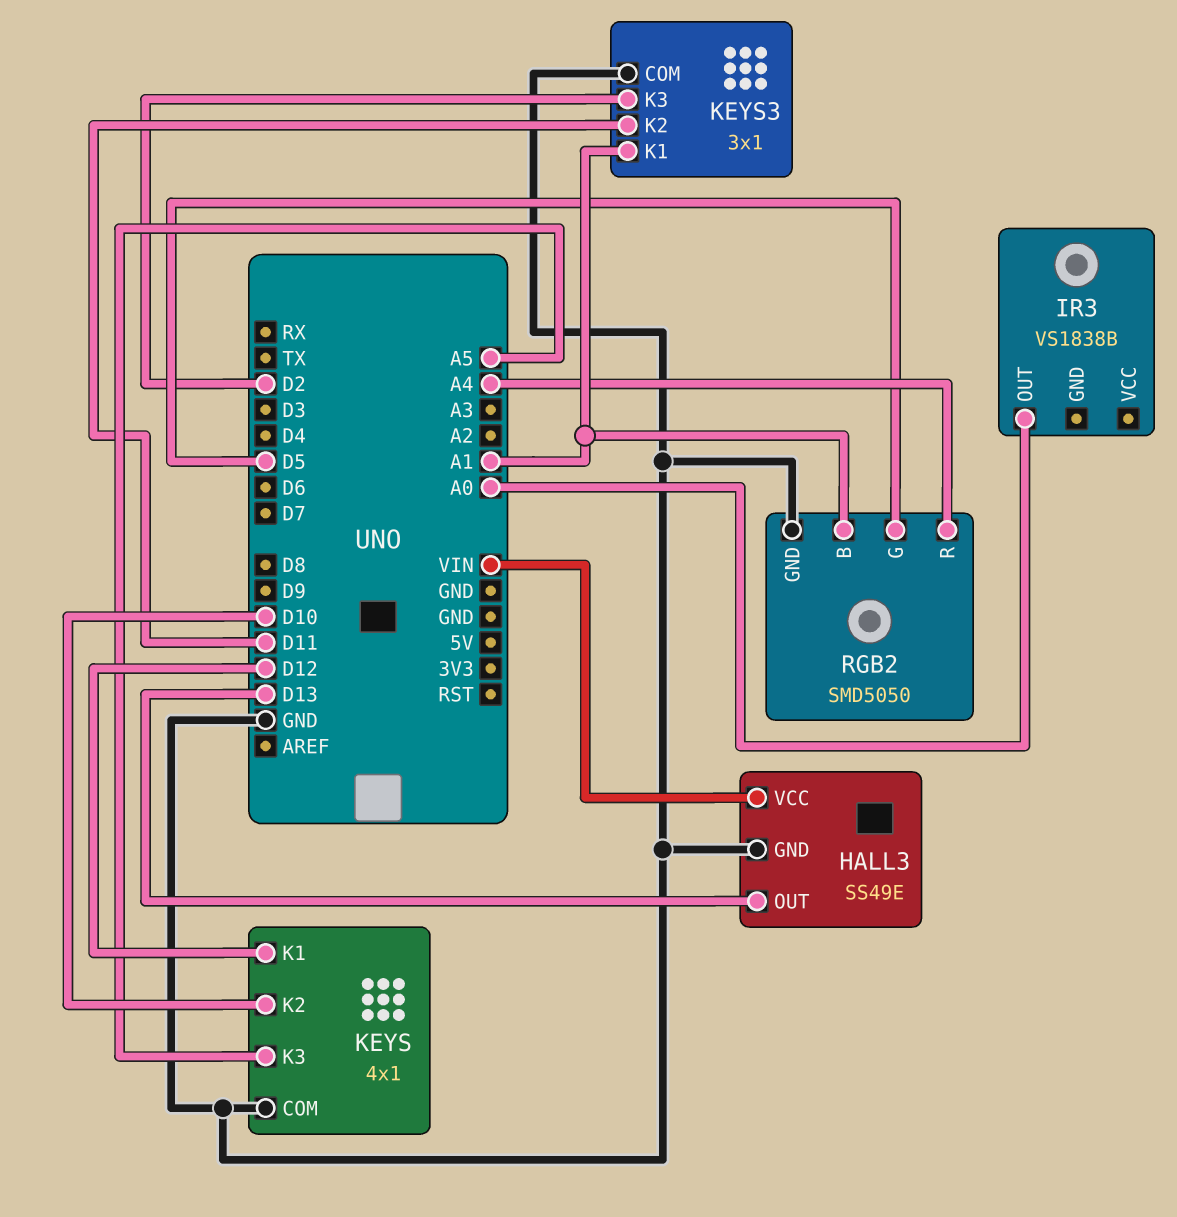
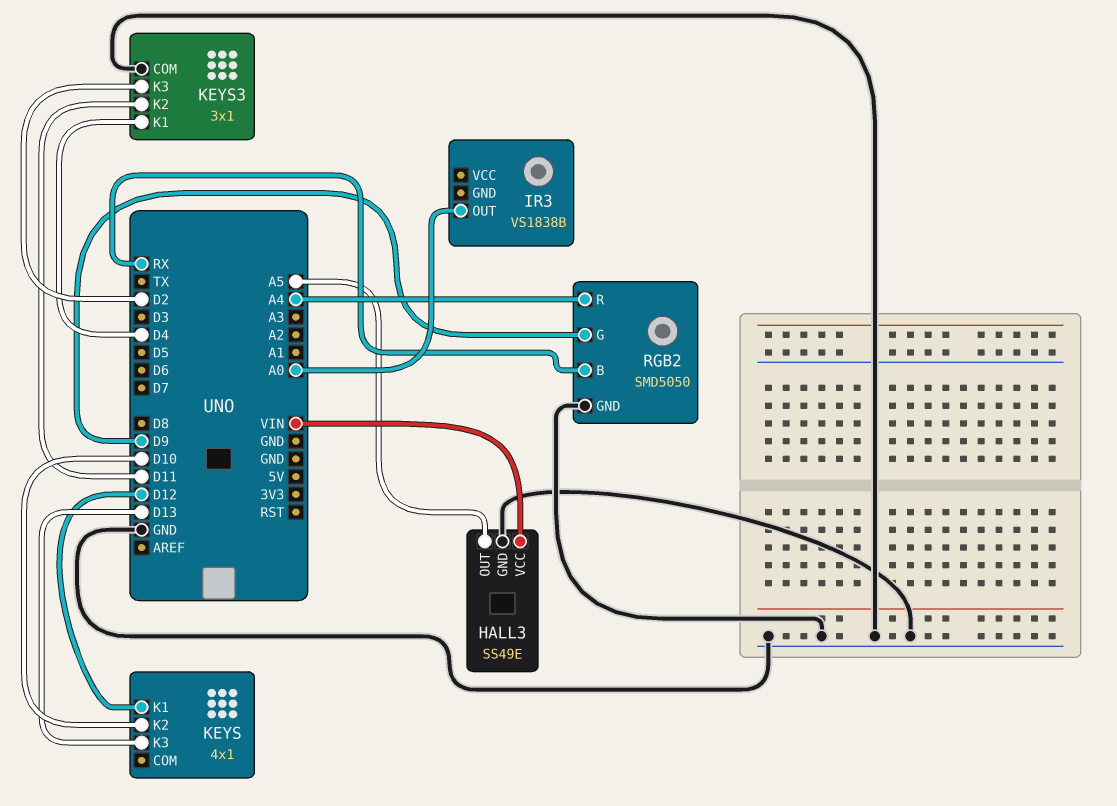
HALL3 pin OUT: D13 -> A5
KEYS pin COM: GND -> none
KEYS pin K3: A5 -> D13
KEYS3 pin K1: A1 -> D4
RGB2 pin B: A1 -> RX
RGB2 pin G: D5 -> D9

